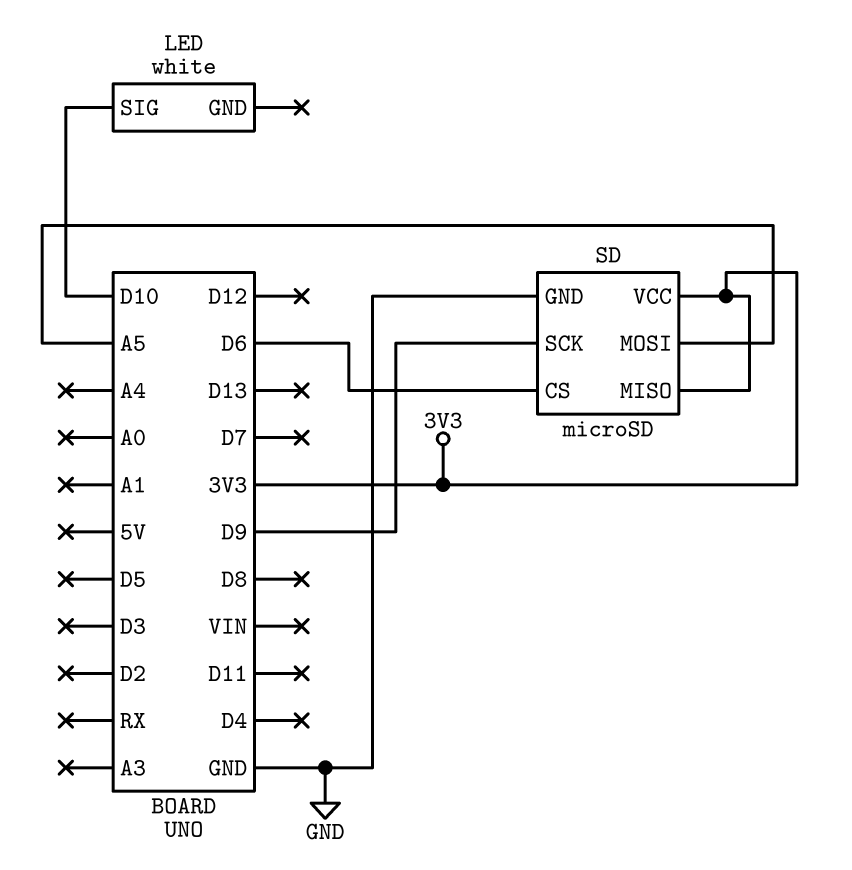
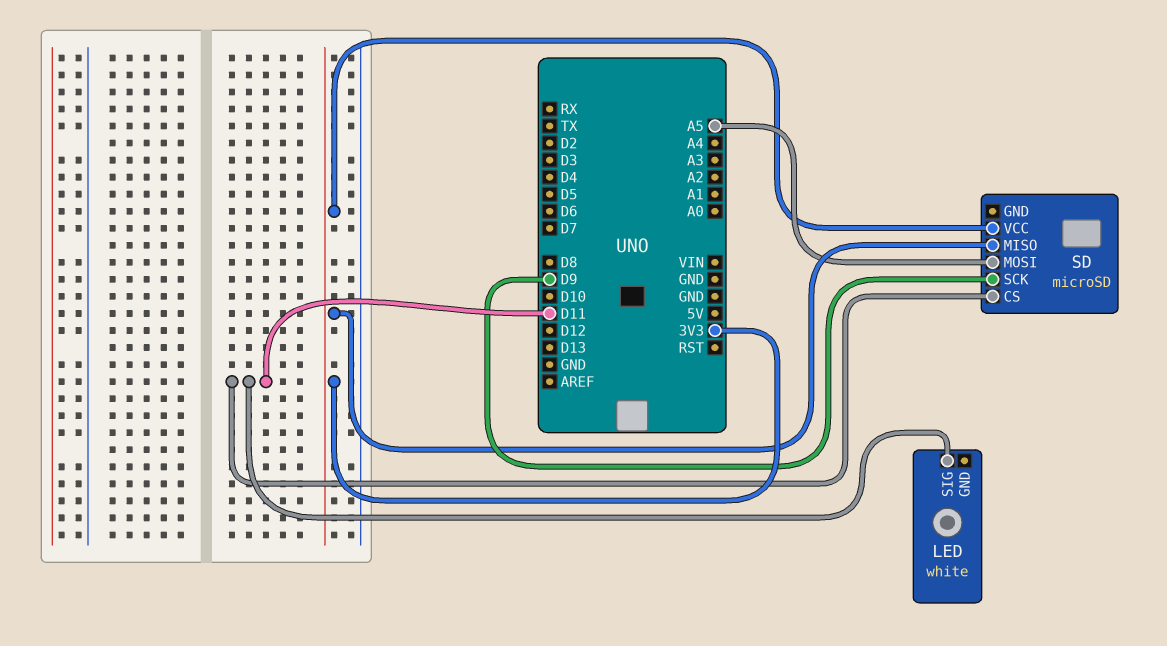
LED pin SIG: D10 -> D11
SD pin CS: D6 -> D11
SD pin GND: GND -> none

